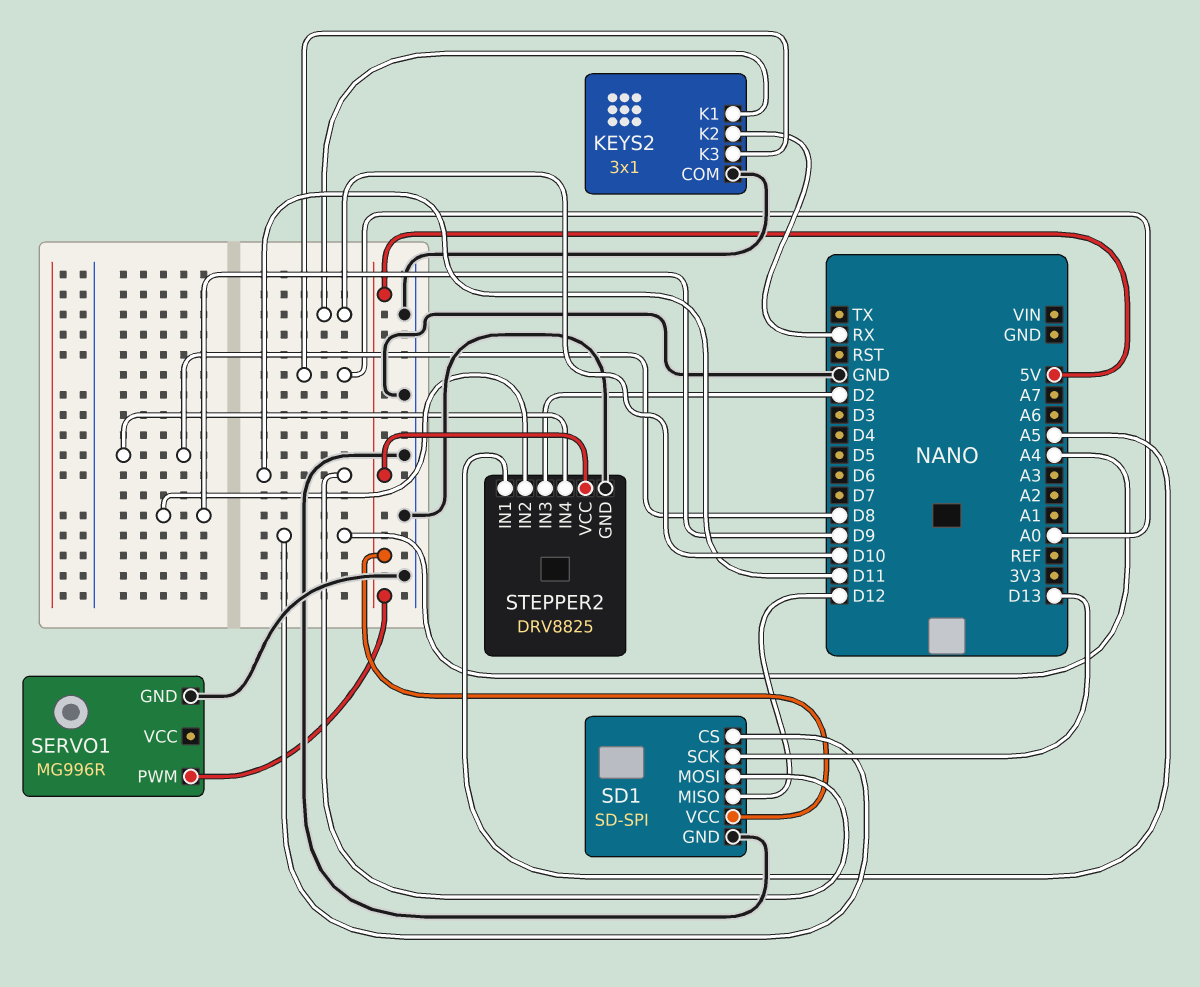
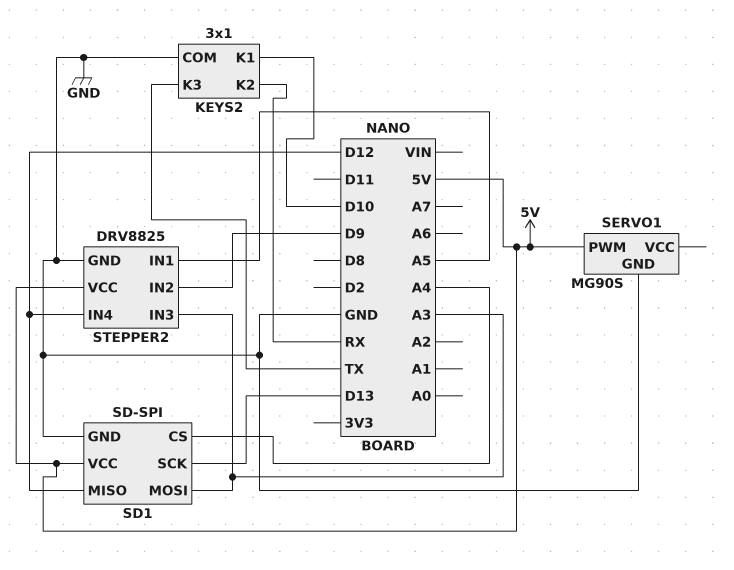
KEYS2 pin K3: A0 -> TX
SD1 pin MOSI: D11 -> A3
SERVO1: MG996R -> MG90S
STEPPER2 pin IN3: D2 -> A3
STEPPER2 pin IN4: D8 -> D12

